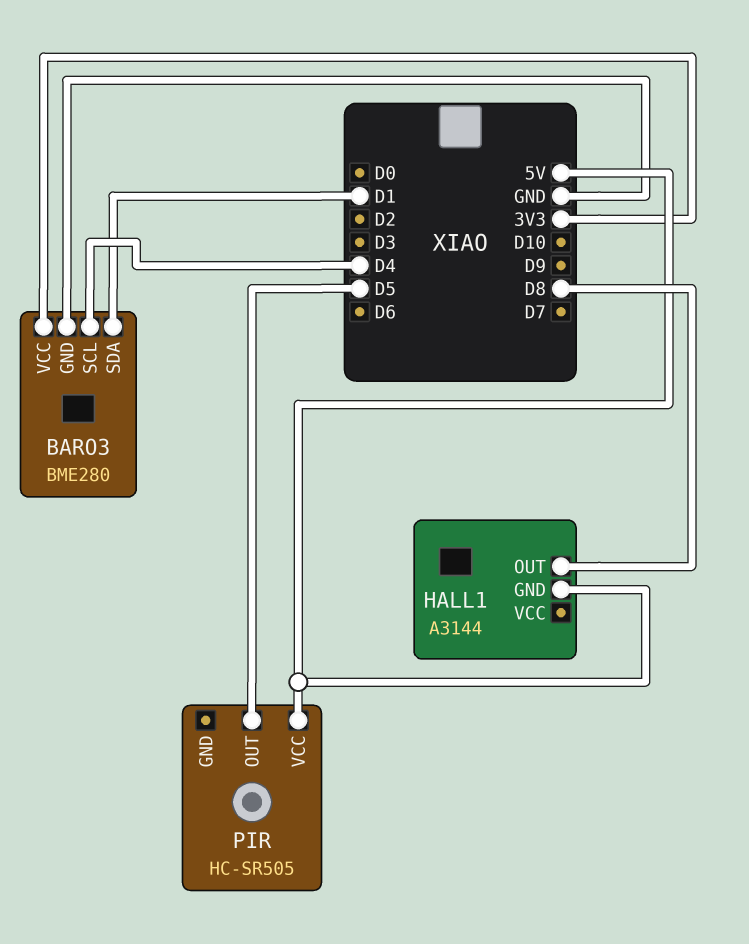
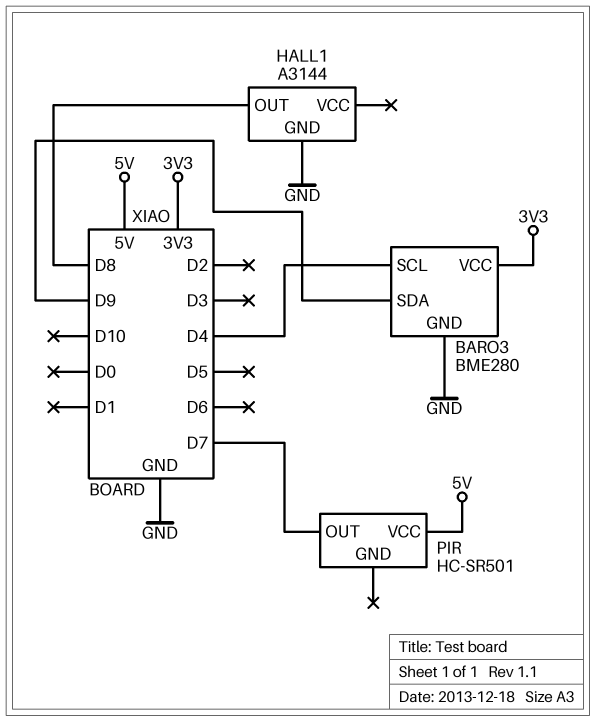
BARO3 pin SDA: D1 -> D9
HALL1 pin GND: 5V -> GND
PIR: HC-SR505 -> HC-SR501
PIR pin OUT: D5 -> D7

